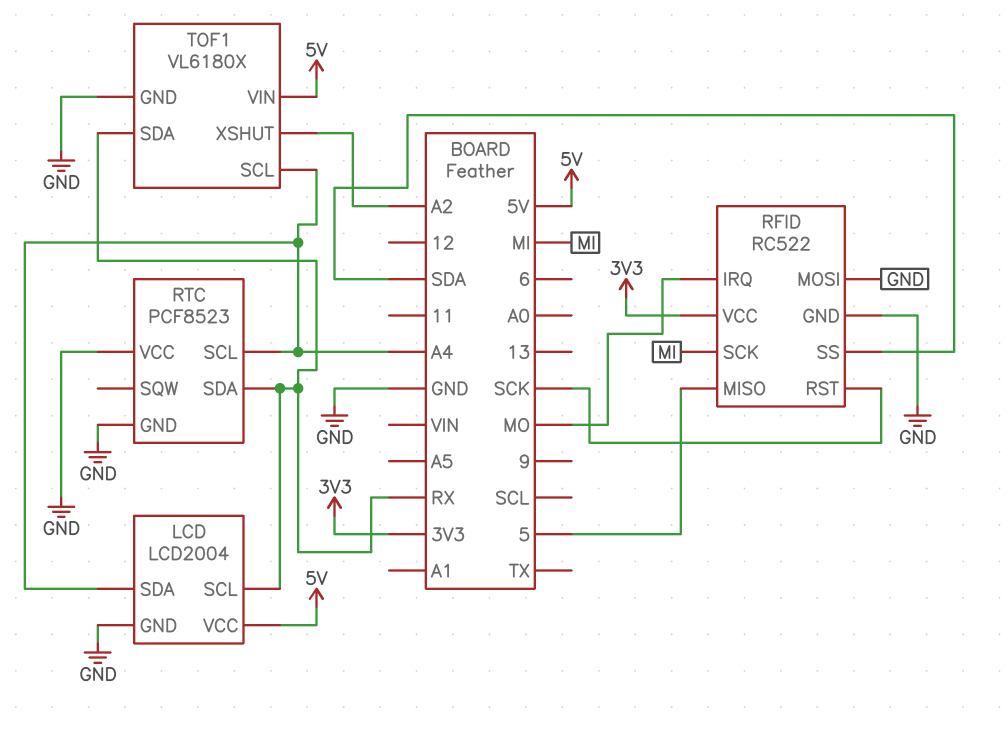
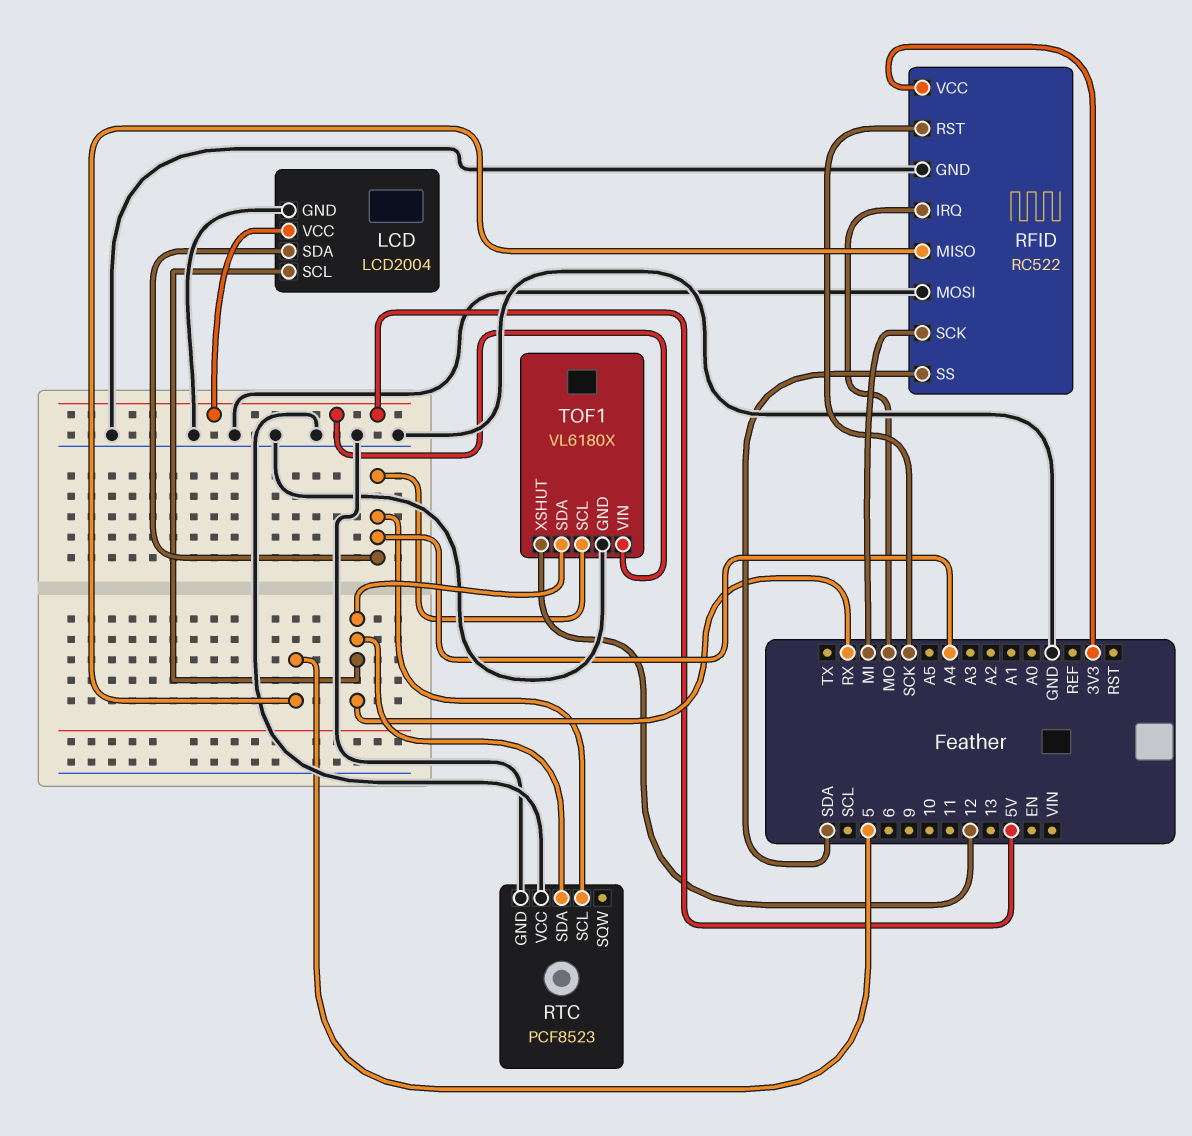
TOF1 pin XSHUT: A2 -> 12

